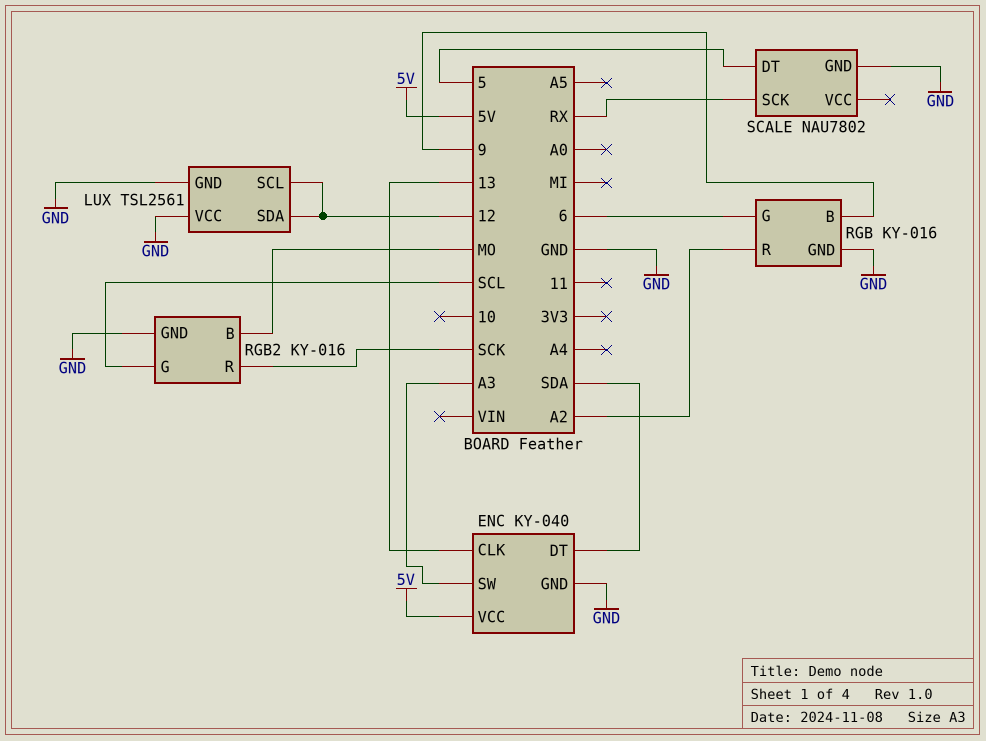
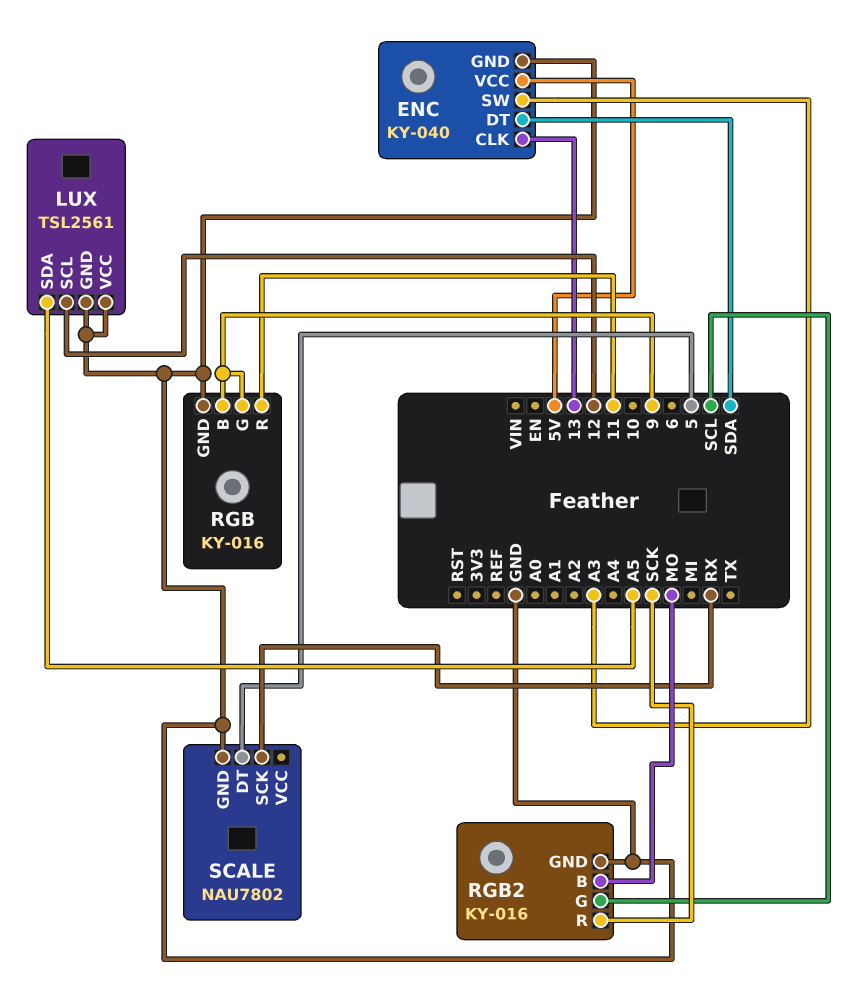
LUX pin SDA: 12 -> A5
RGB pin G: 6 -> 9
RGB pin R: A2 -> 11

